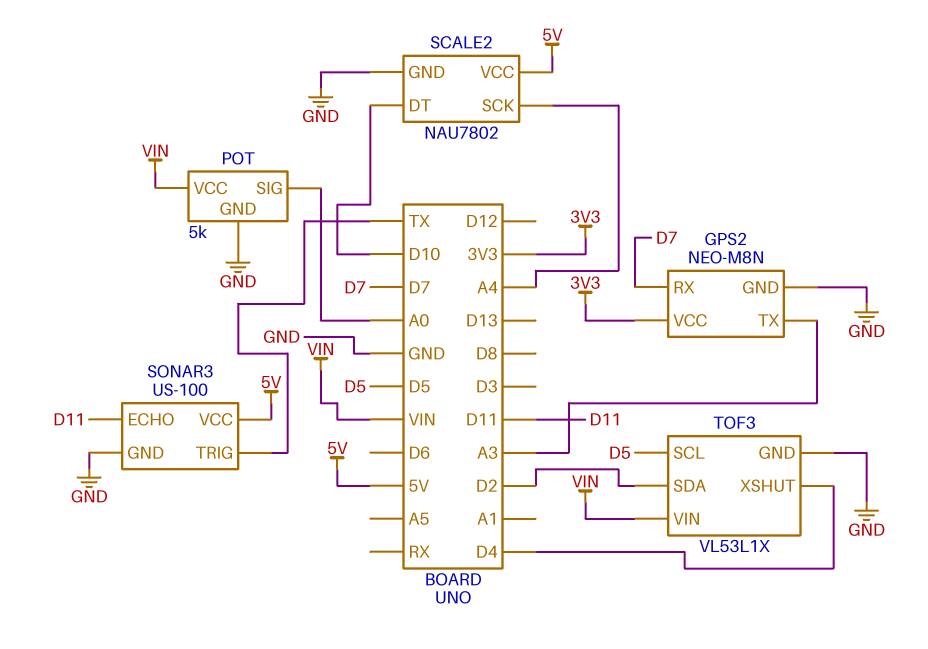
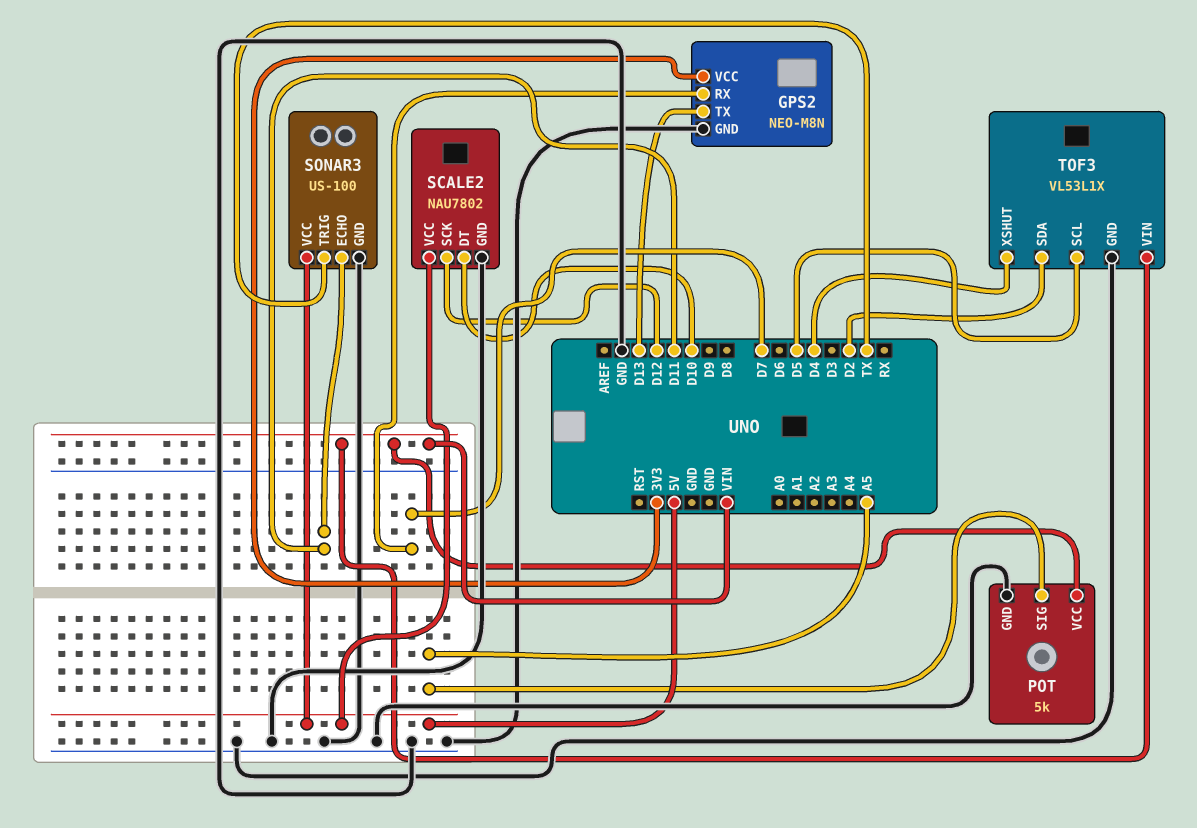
GPS2 pin TX: A3 -> D13
POT pin SIG: A0 -> A5
SCALE2 pin SCK: A4 -> D12

